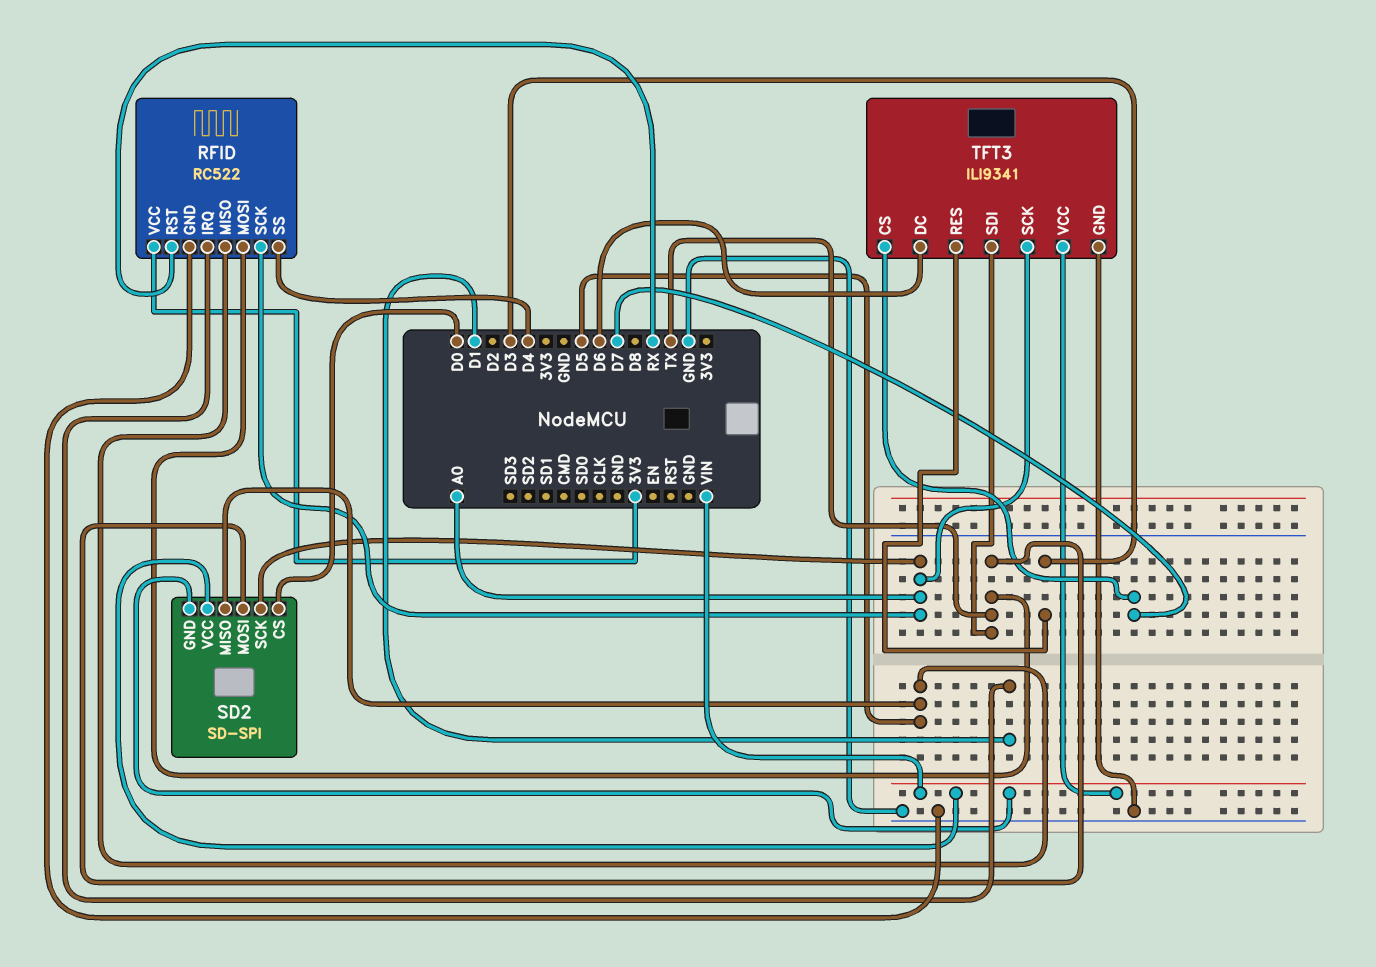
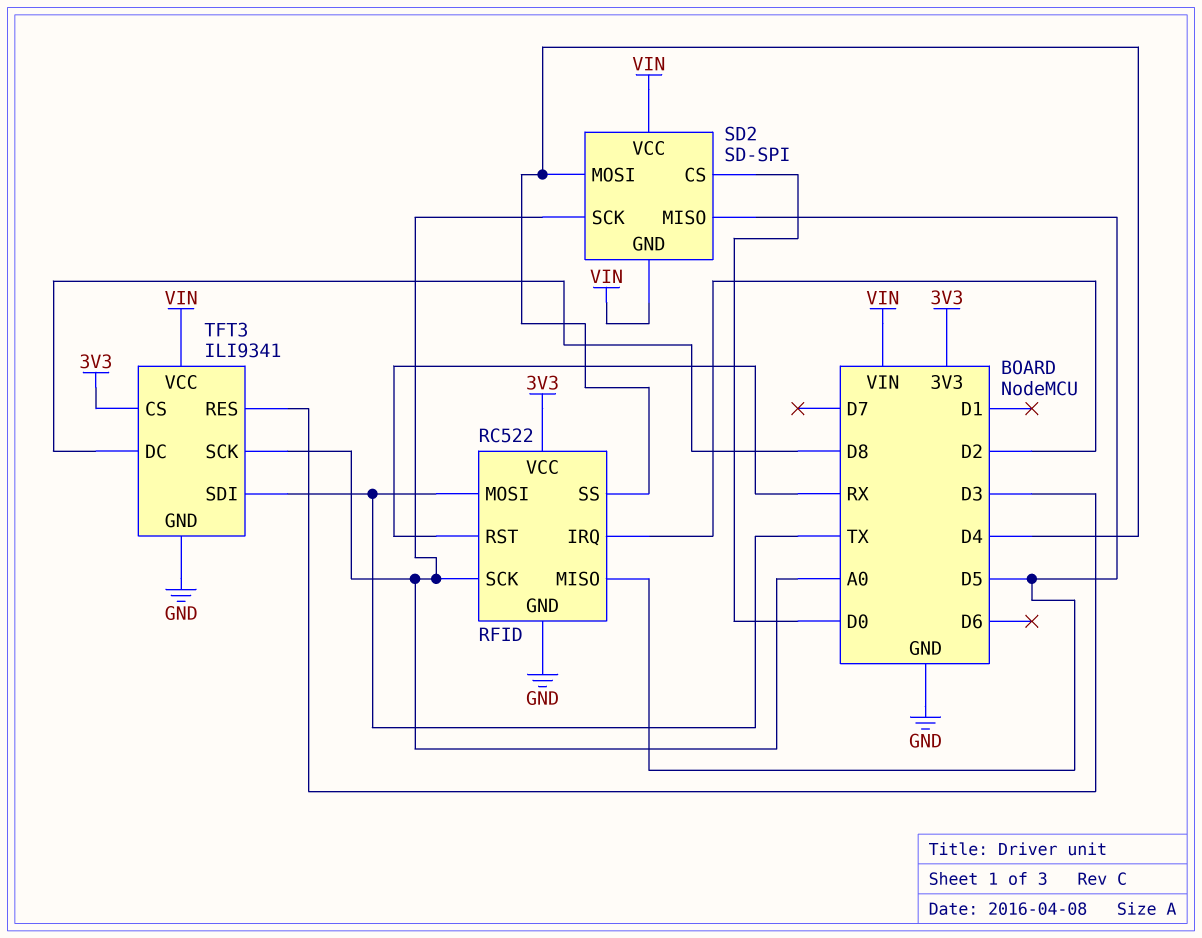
RFID pin IRQ: D1 -> D2
SD2 pin MOSI: TX -> D4
TFT3 pin CS: D7 -> 3V3
TFT3 pin DC: D6 -> D8

